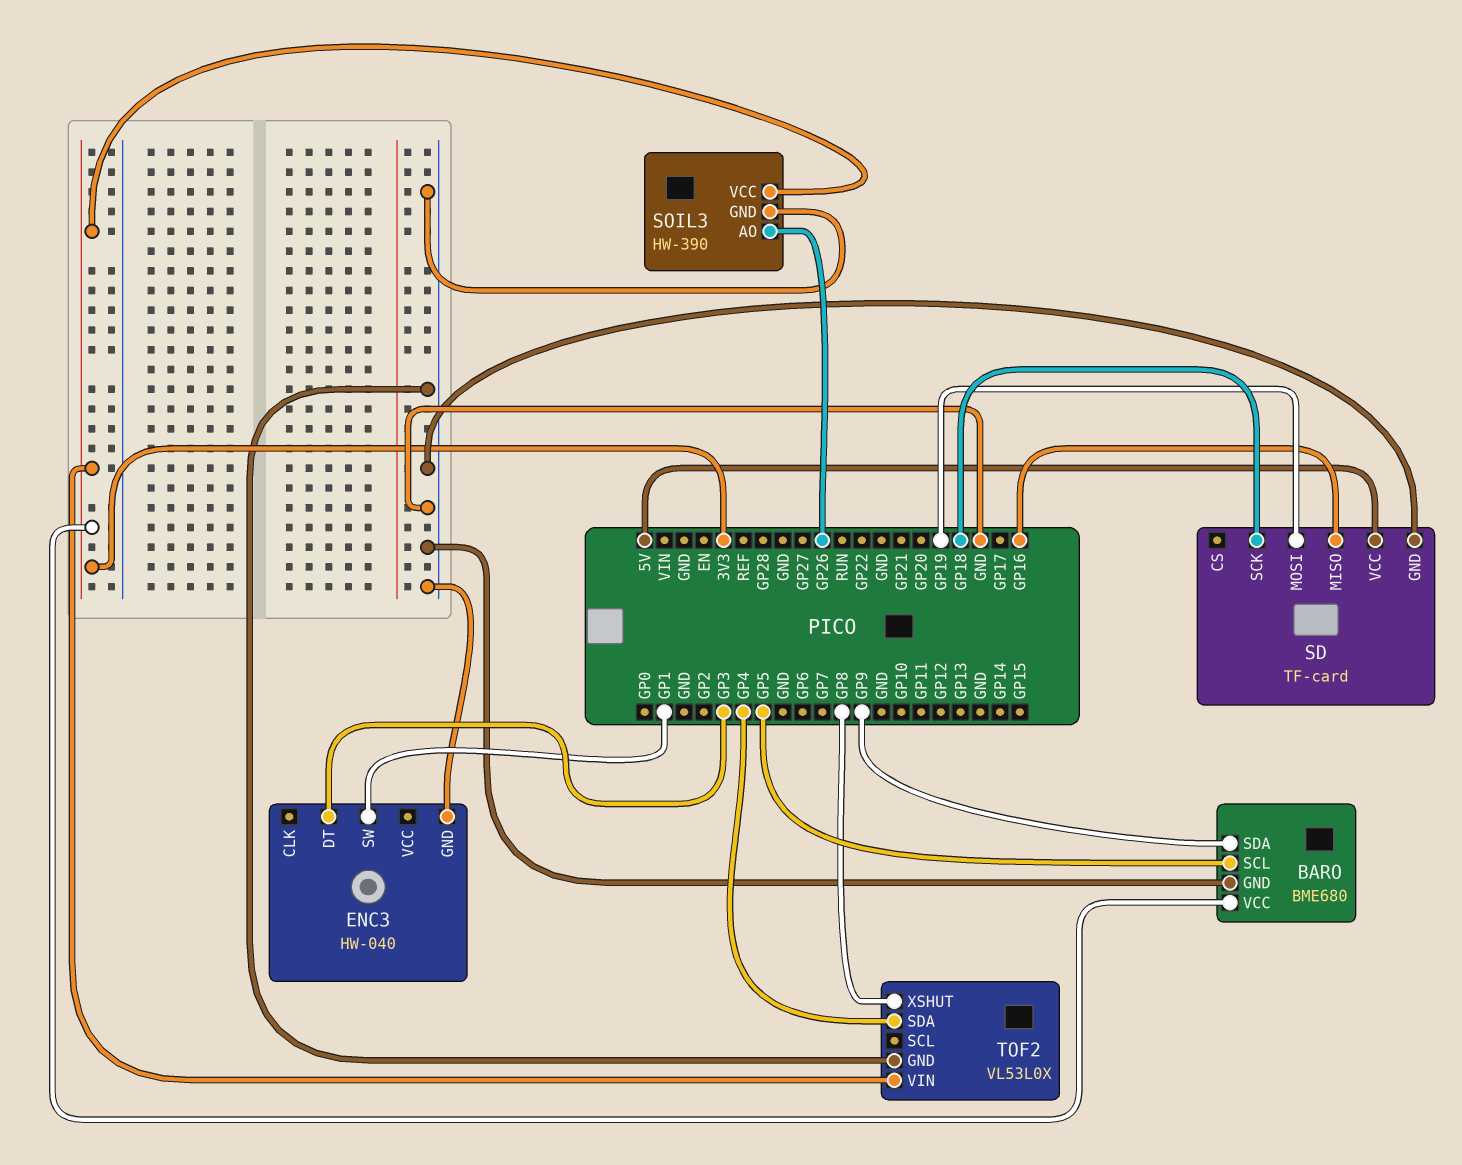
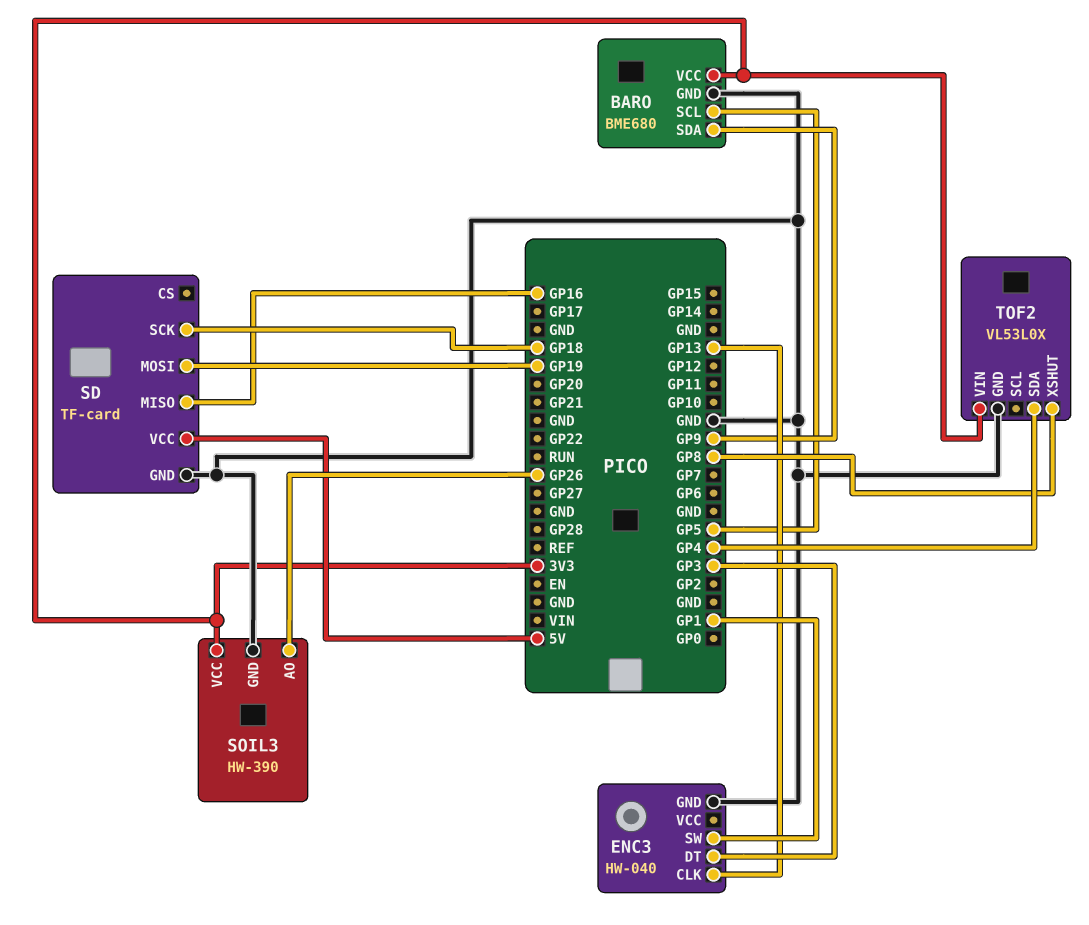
ENC3 pin CLK: none -> GP13

